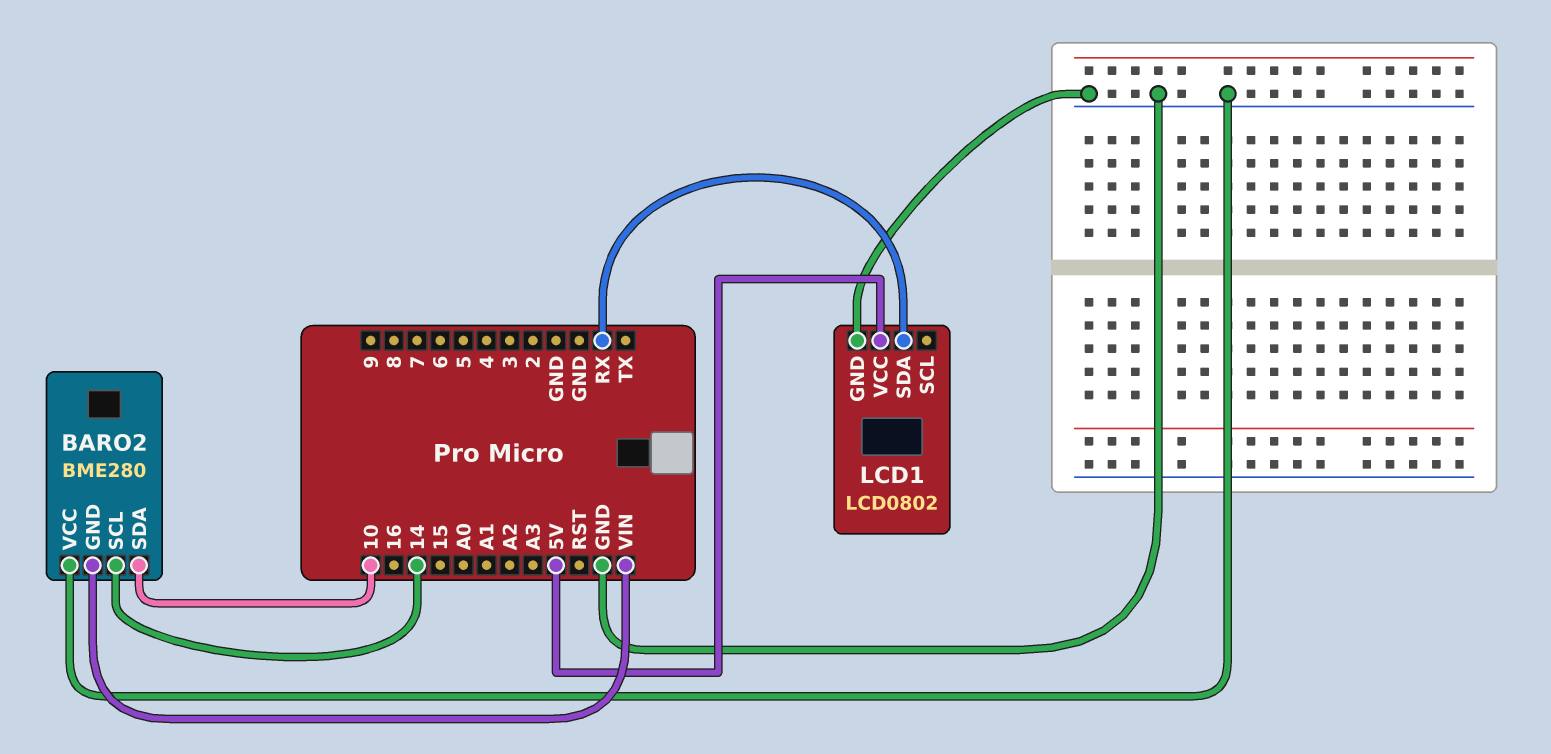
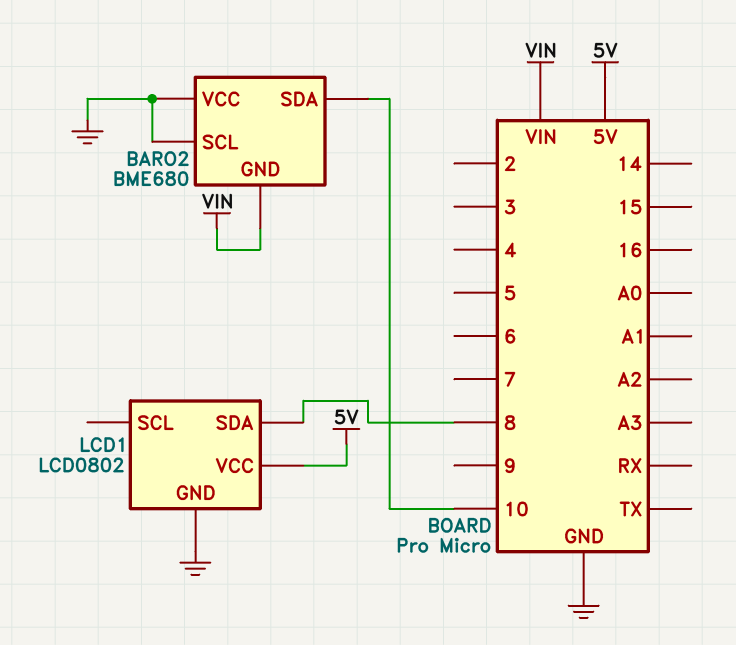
BARO2: BME280 -> BME680
BARO2 pin SCL: 14 -> GND
LCD1 pin SDA: RX -> 8

